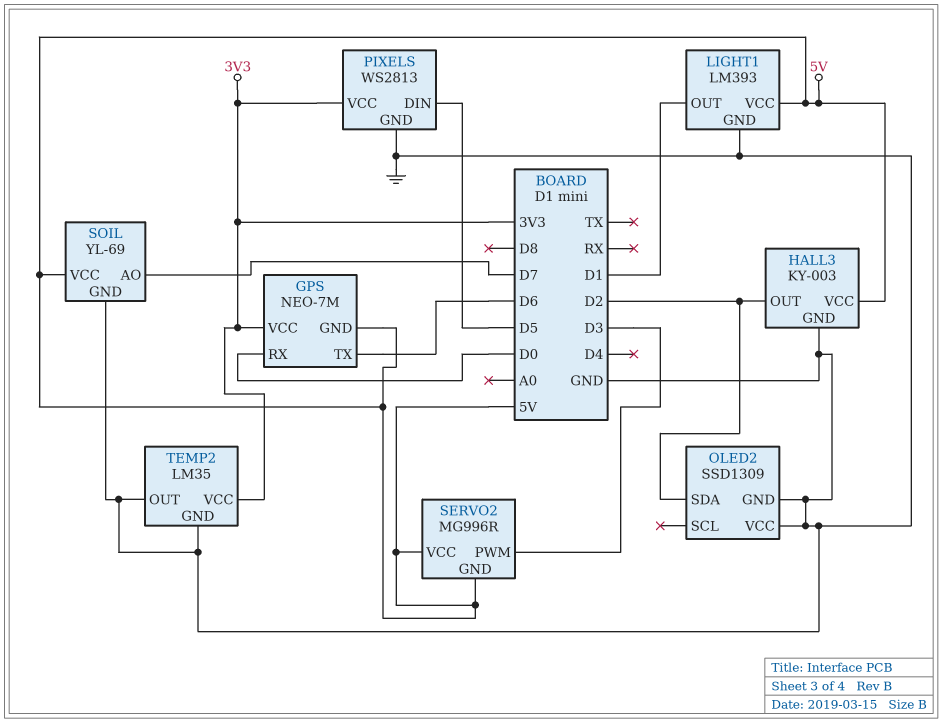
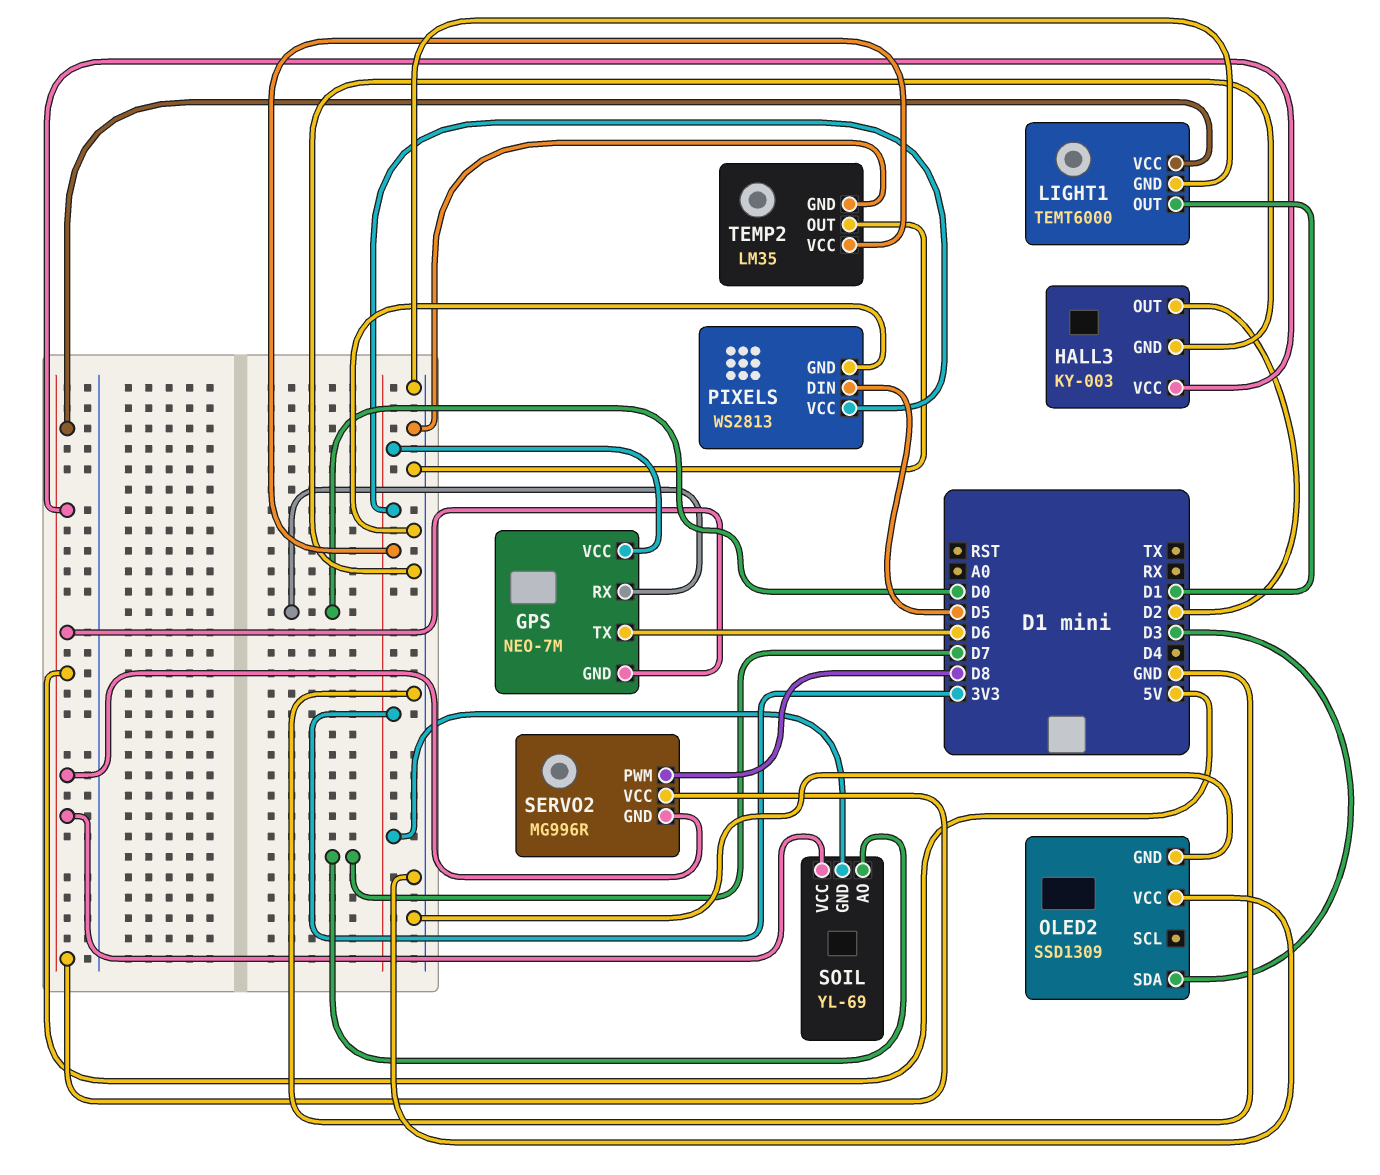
LIGHT1: LM393 -> TEMT6000
OLED2 pin SDA: D2 -> D3
SERVO2 pin PWM: D3 -> D8
SOIL pin GND: GND -> 3V3

